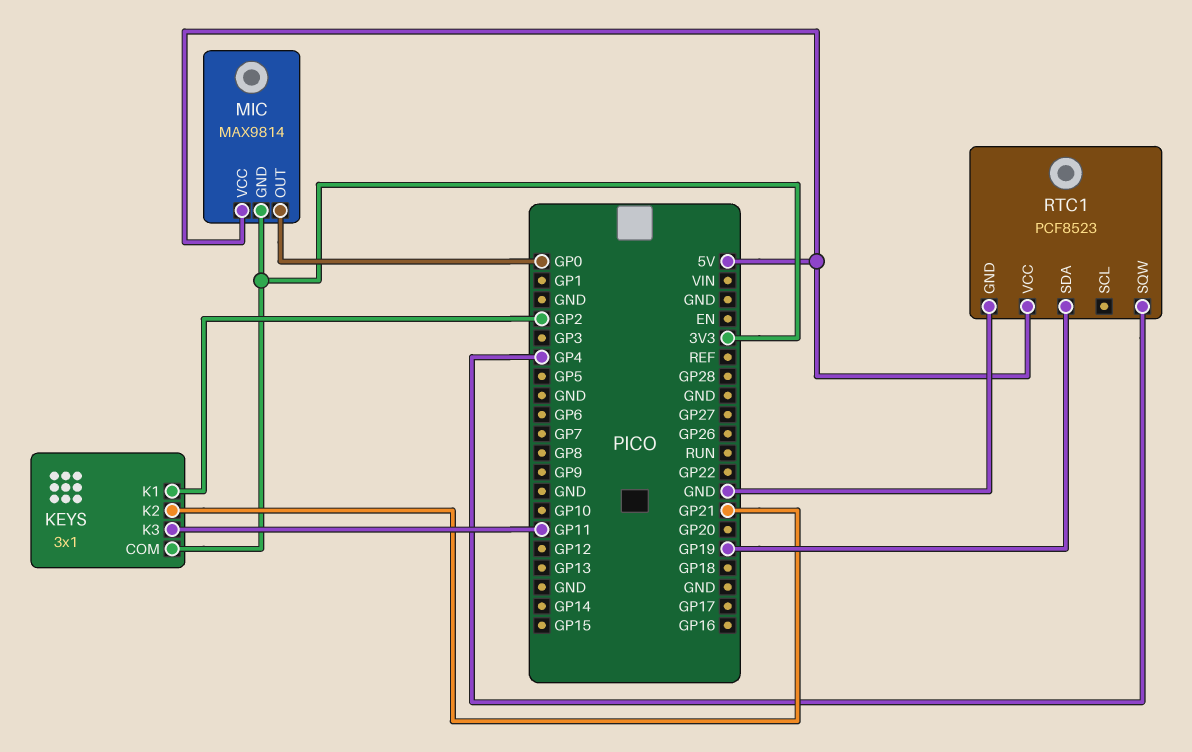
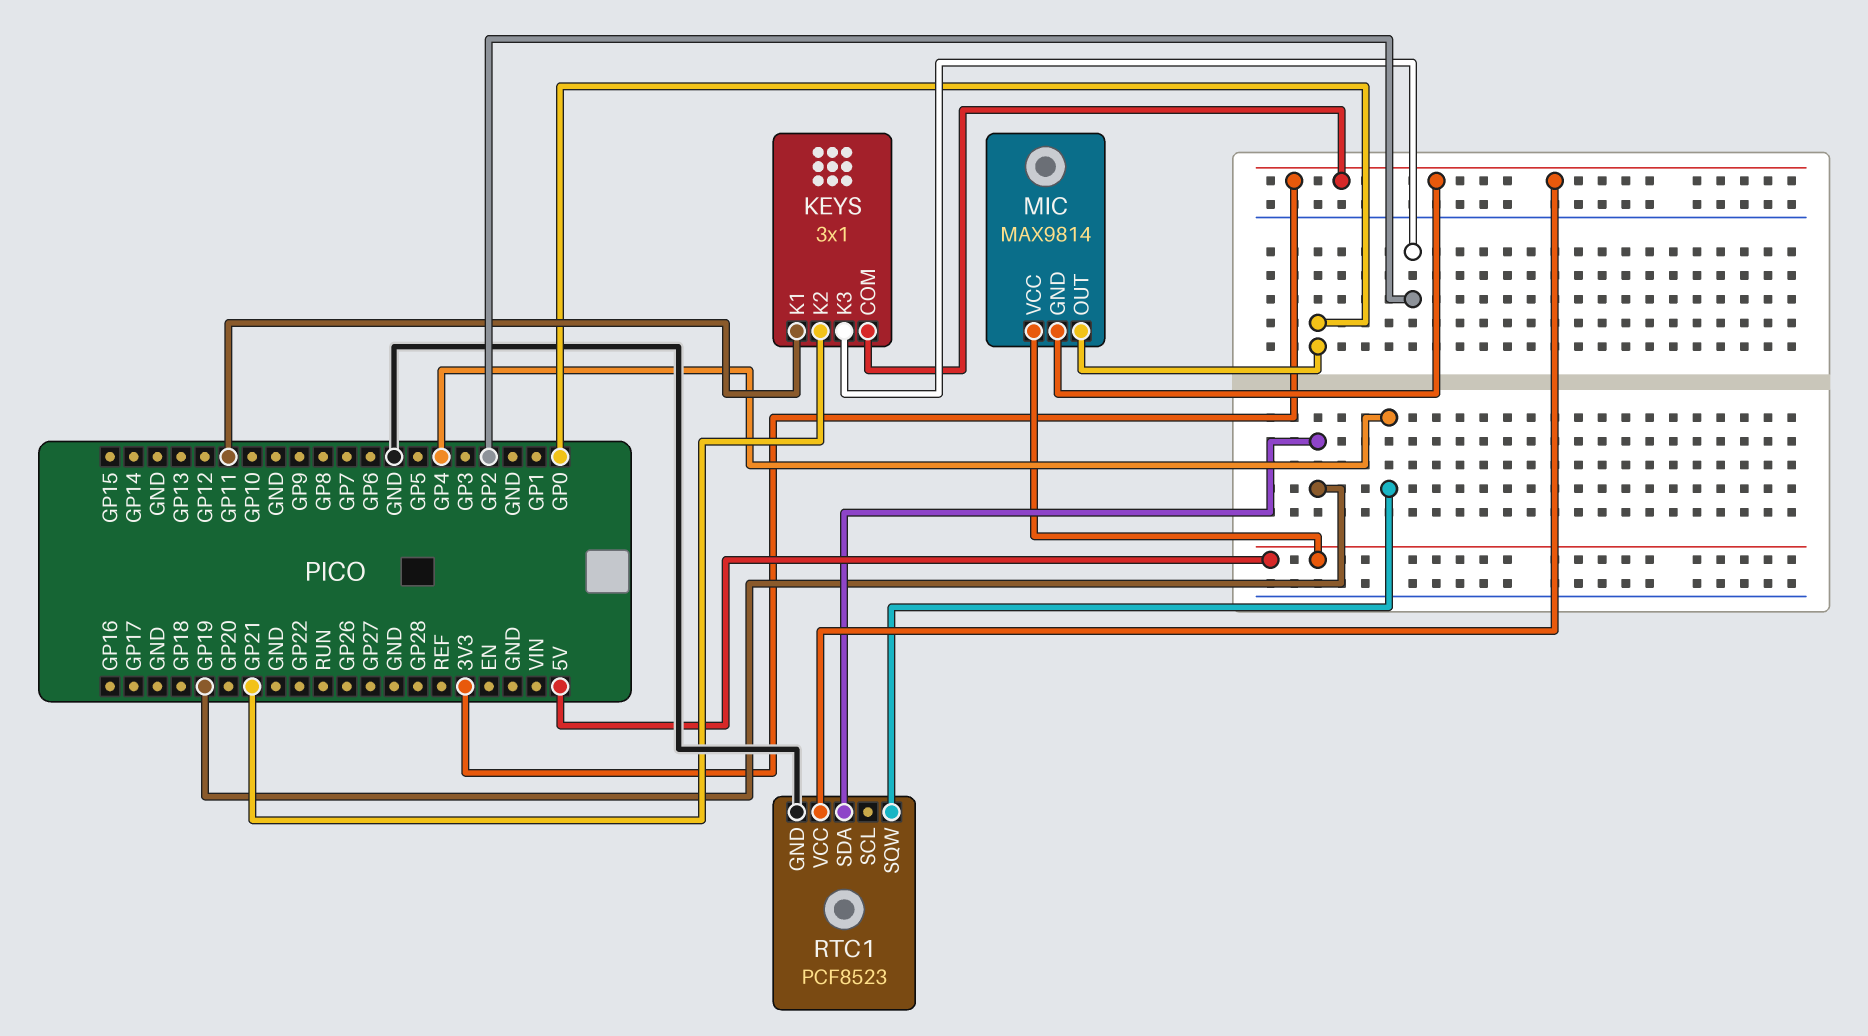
KEYS pin K1: GP2 -> GP11
KEYS pin K3: GP11 -> GP2
RTC1 pin VCC: 5V -> 3V3

